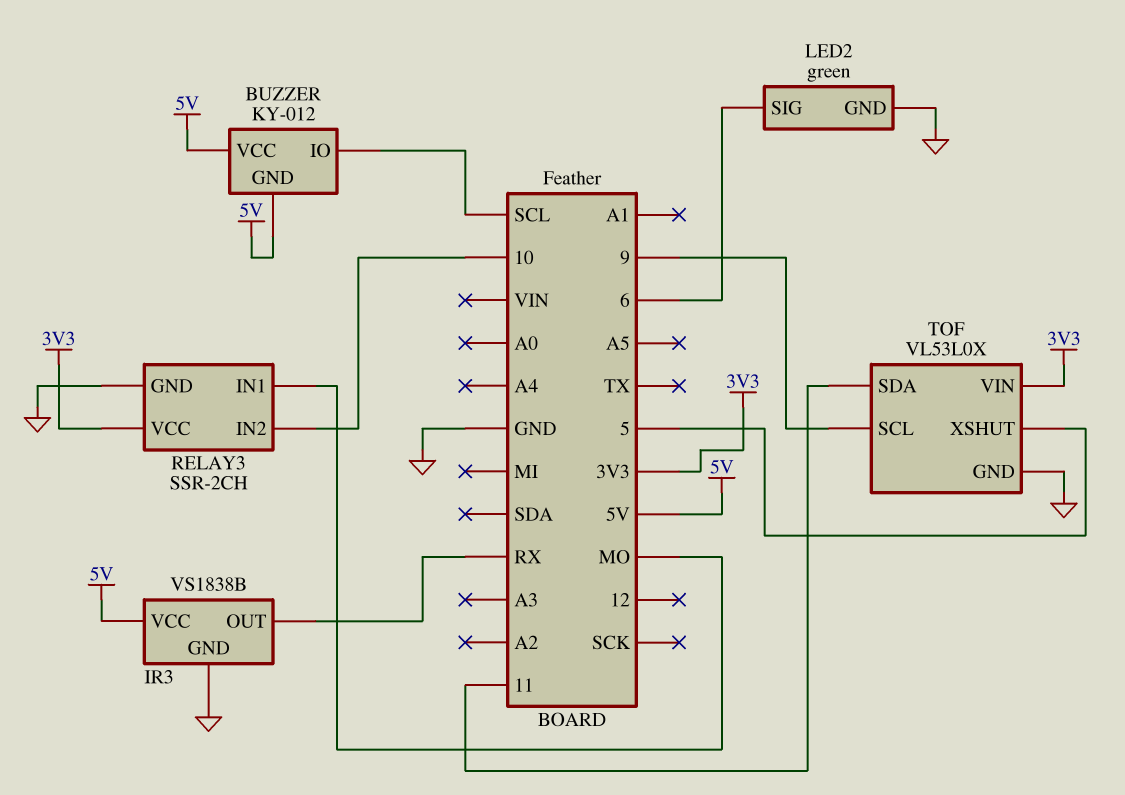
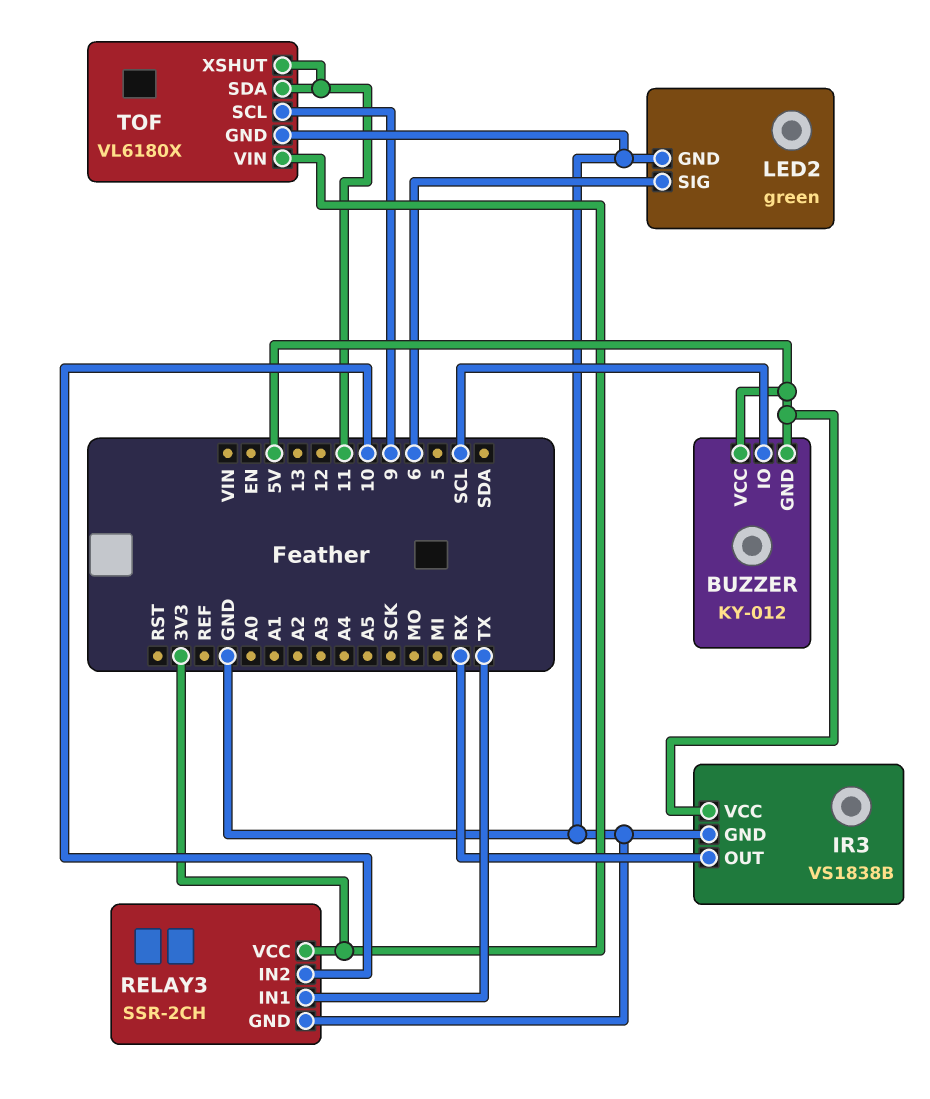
RELAY3 pin IN1: MO -> TX
TOF: VL53L0X -> VL6180X
TOF pin XSHUT: 5 -> 11

